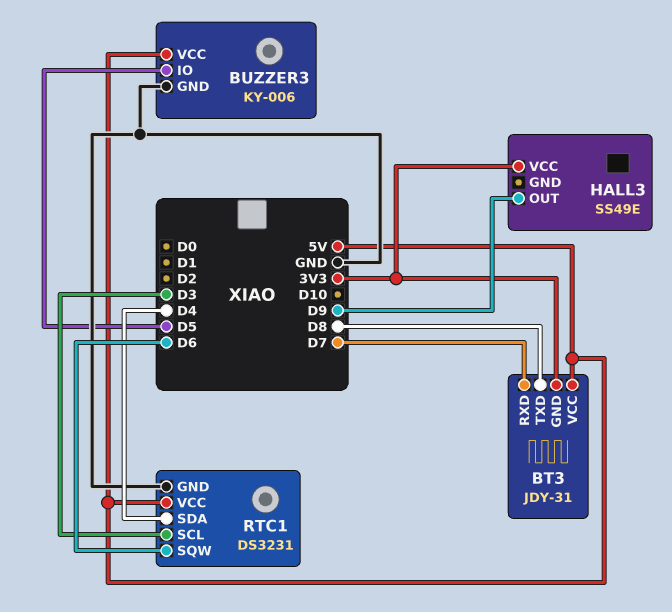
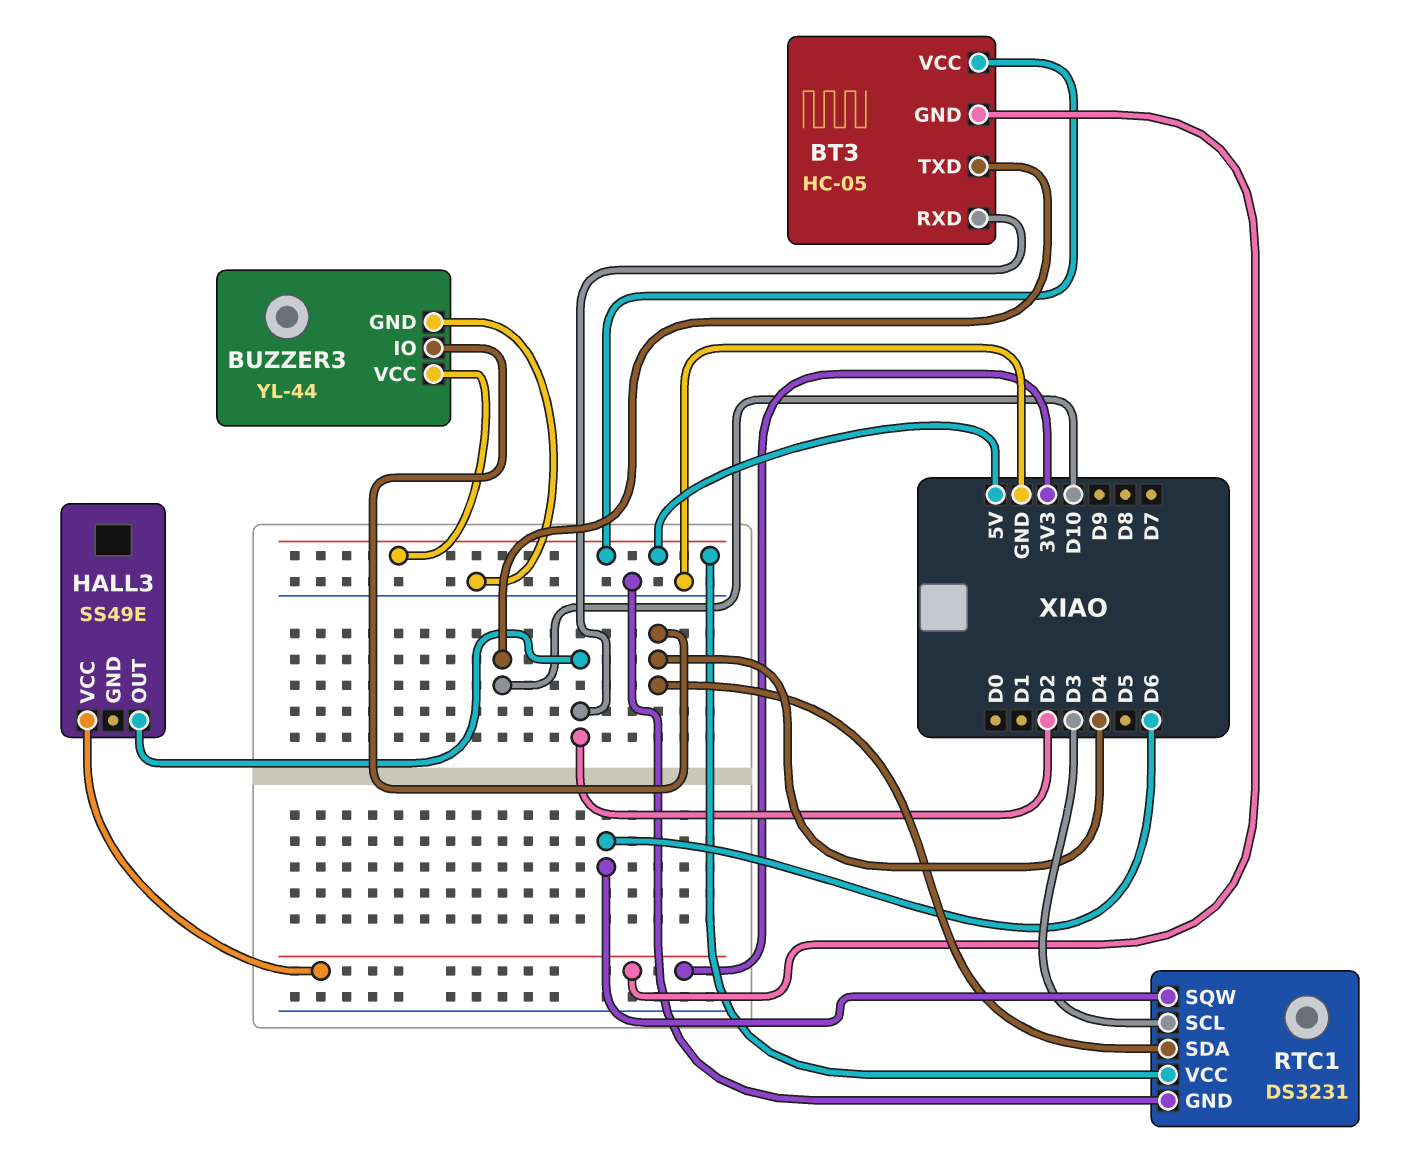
BT3: JDY-31 -> HC-05
BT3 pin RXD: D7 -> D2
BT3 pin TXD: D8 -> D10
BUZZER3: KY-006 -> YL-44
BUZZER3 pin IO: D5 -> D4
HALL3 pin OUT: D9 -> D2

